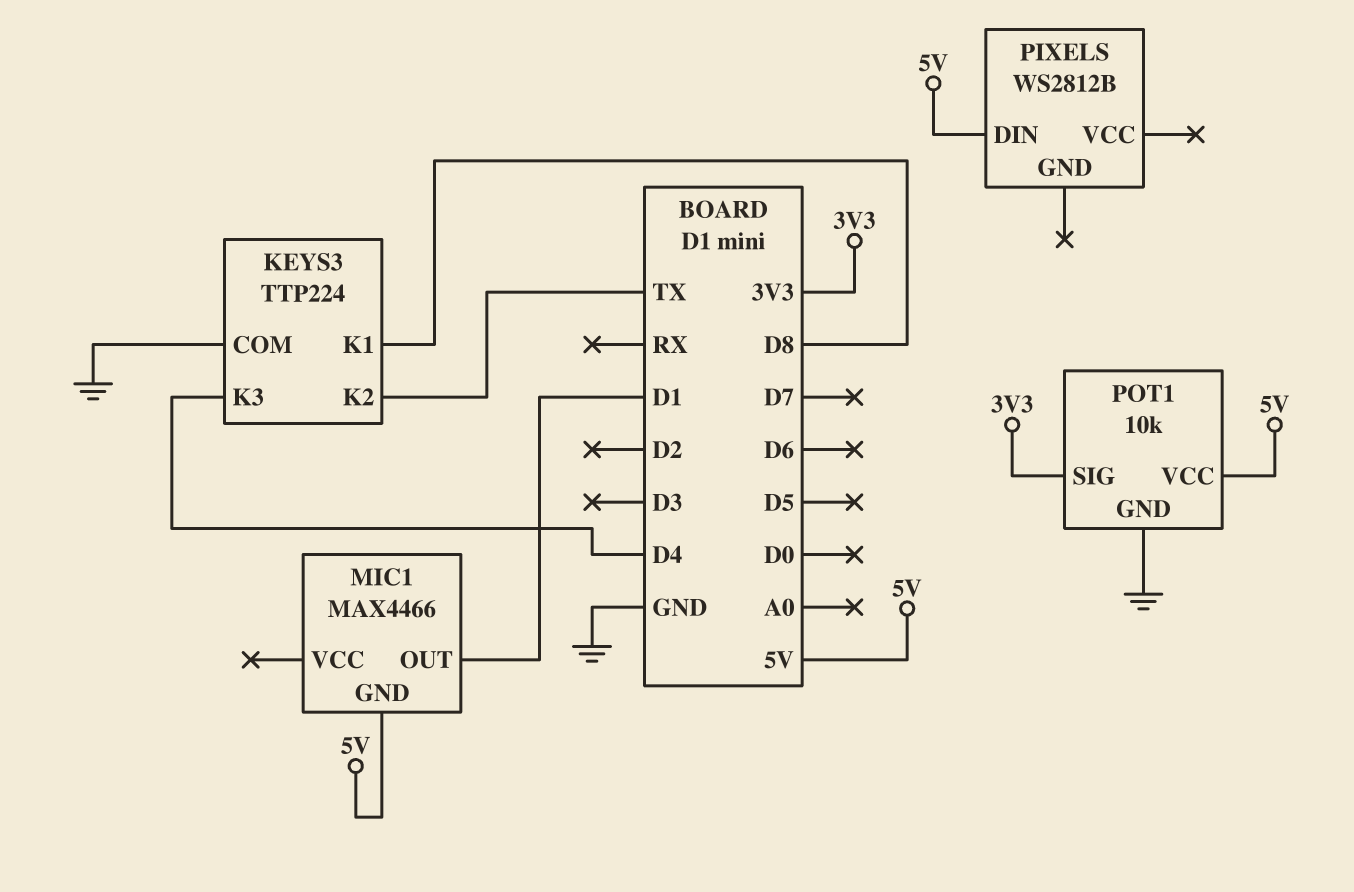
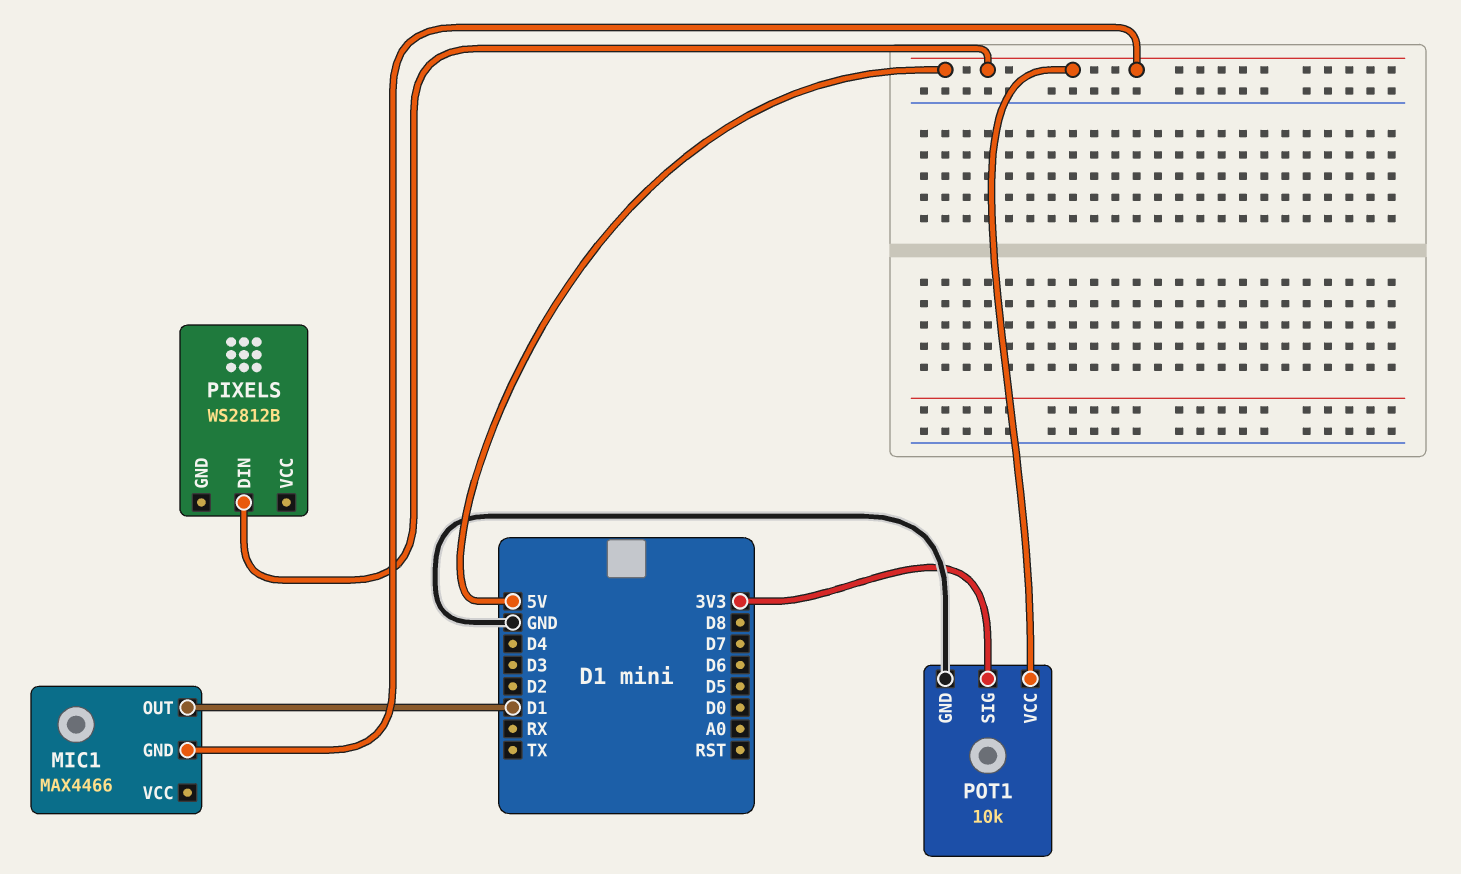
KEYS3: TTP224 -> none
KEYS3 pin COM: GND -> none
KEYS3 pin K1: D8 -> none
KEYS3 pin K2: TX -> none
KEYS3 pin K3: D4 -> none

